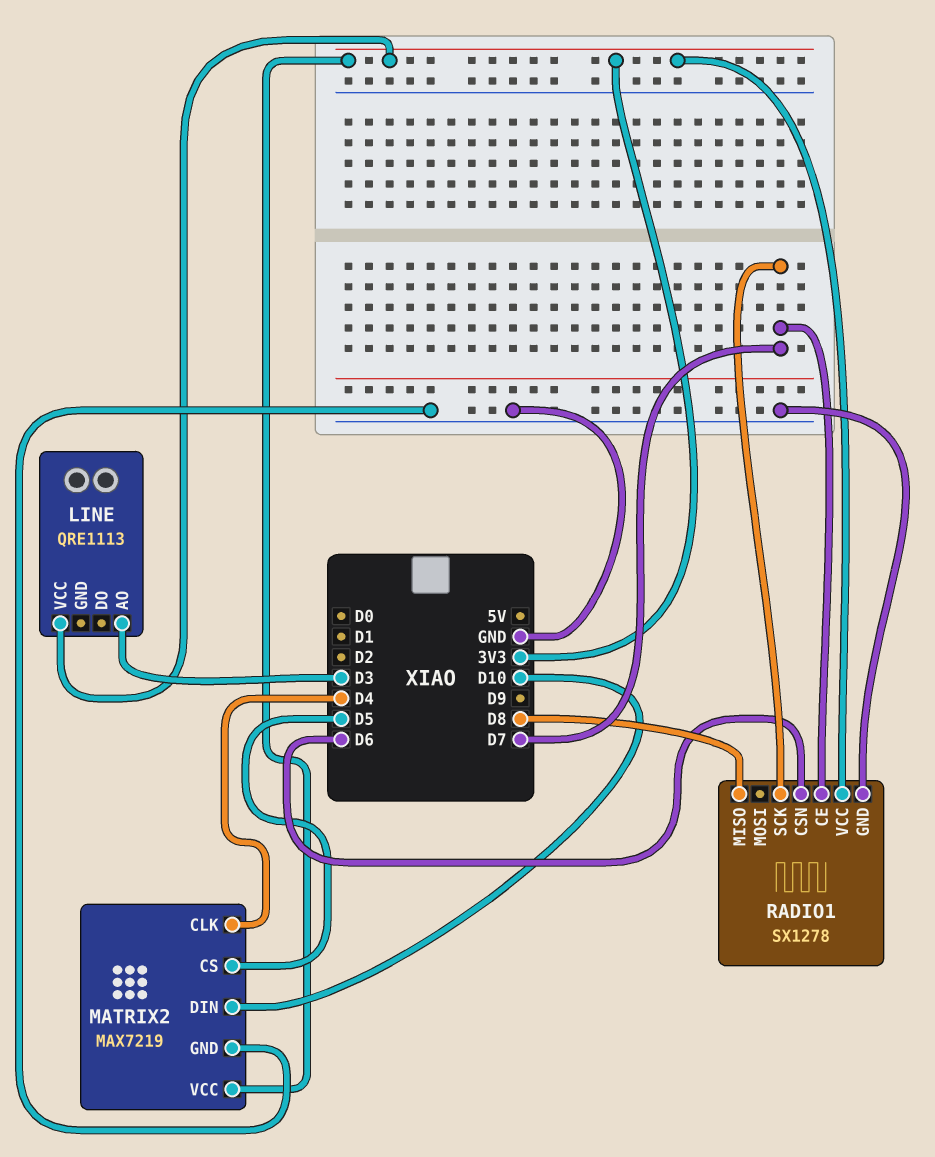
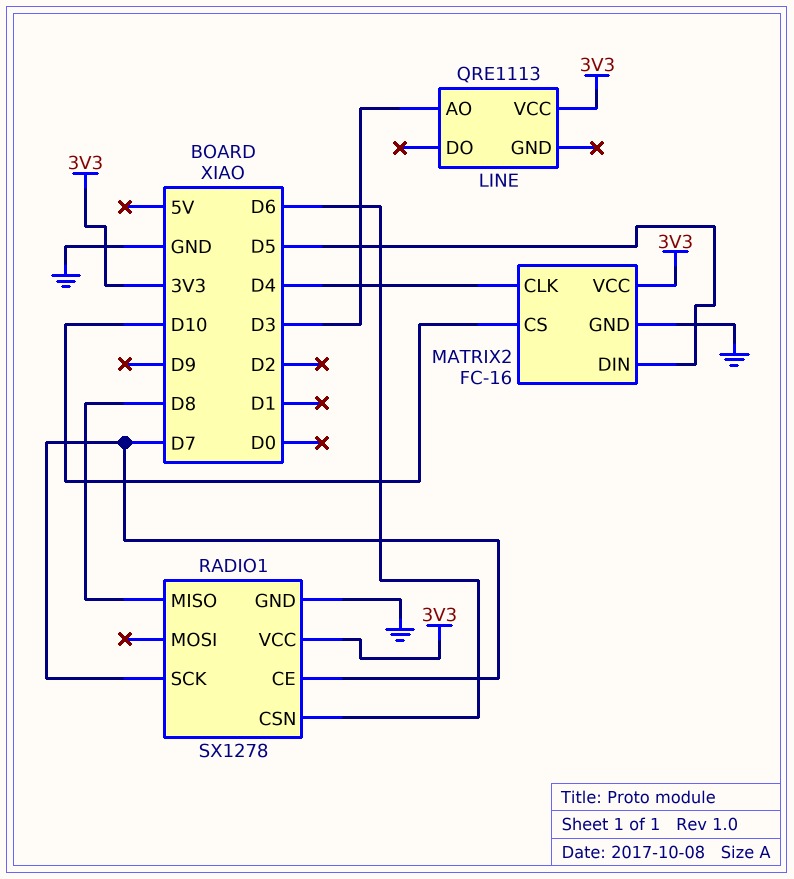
MATRIX2: MAX7219 -> FC-16
MATRIX2 pin CS: D5 -> D10
MATRIX2 pin DIN: D10 -> D5

